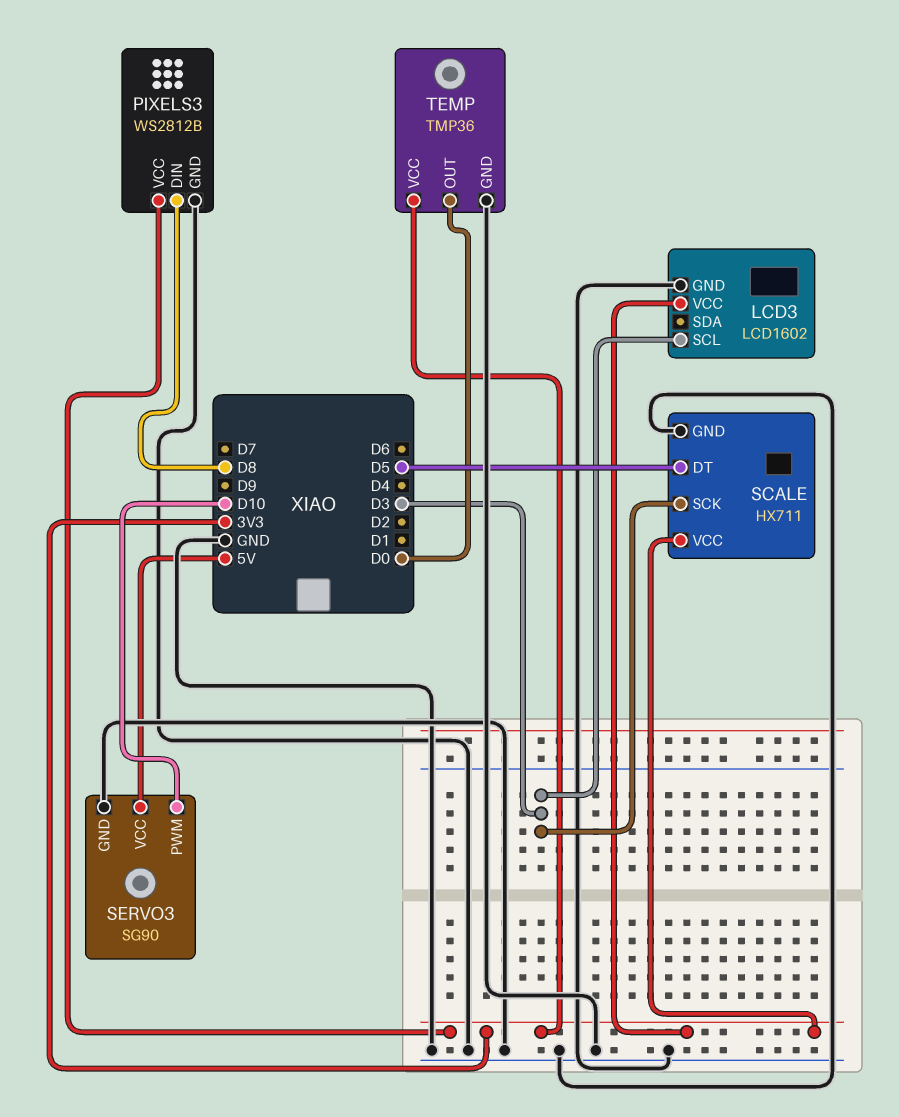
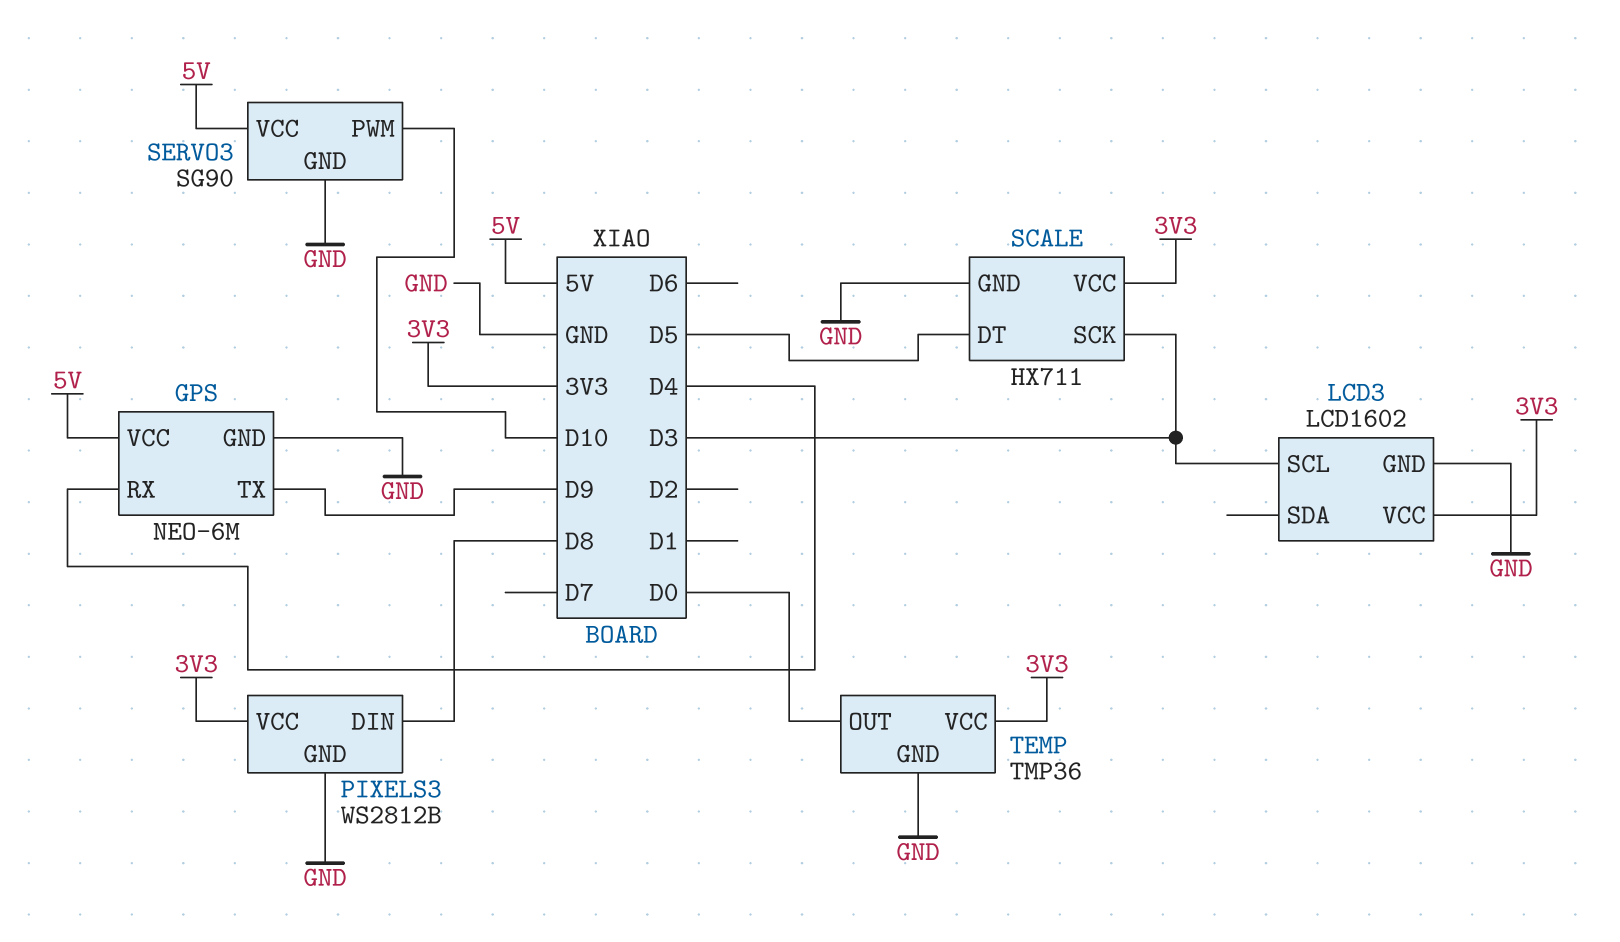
GPS: none -> NEO-6M
GPS pin GND: none -> GND
GPS pin RX: none -> D4
GPS pin TX: none -> D9
GPS pin VCC: none -> 5V

